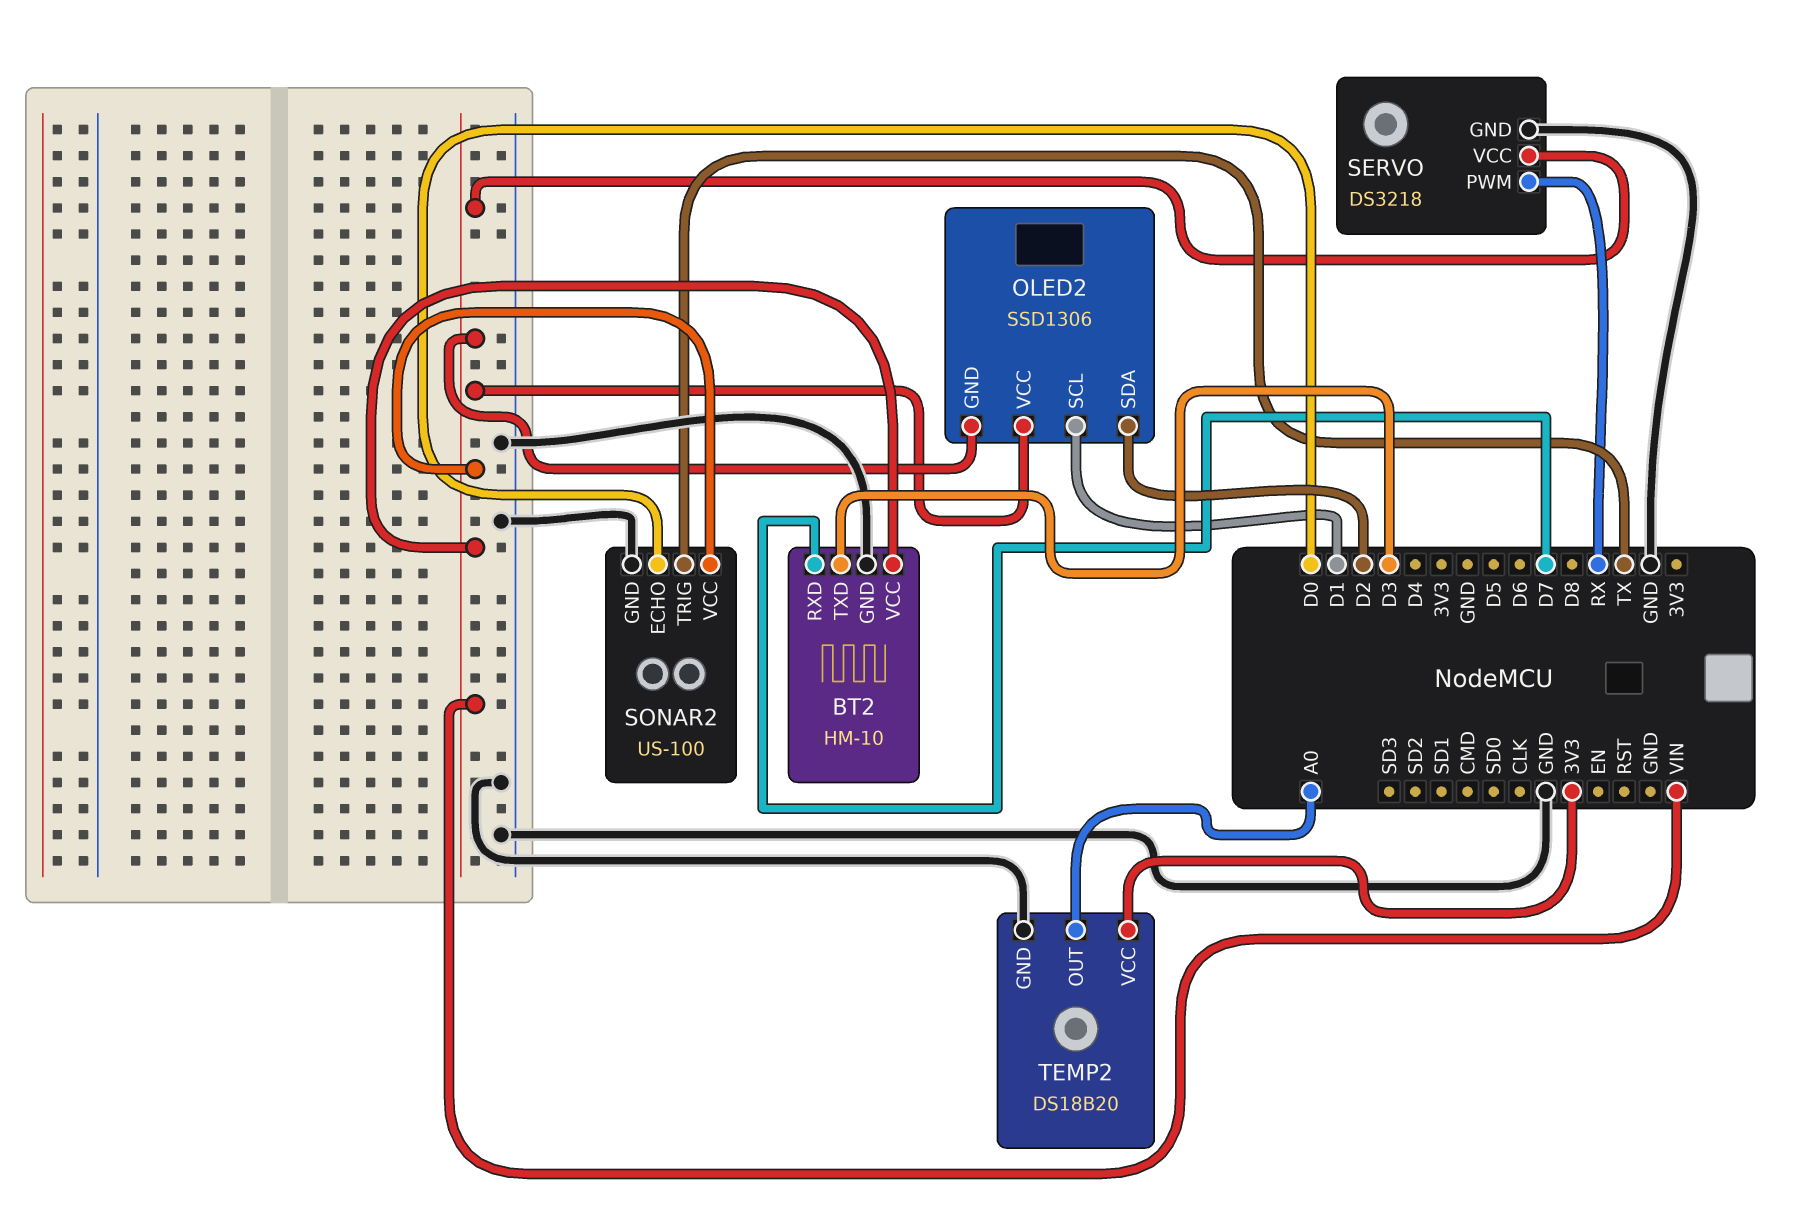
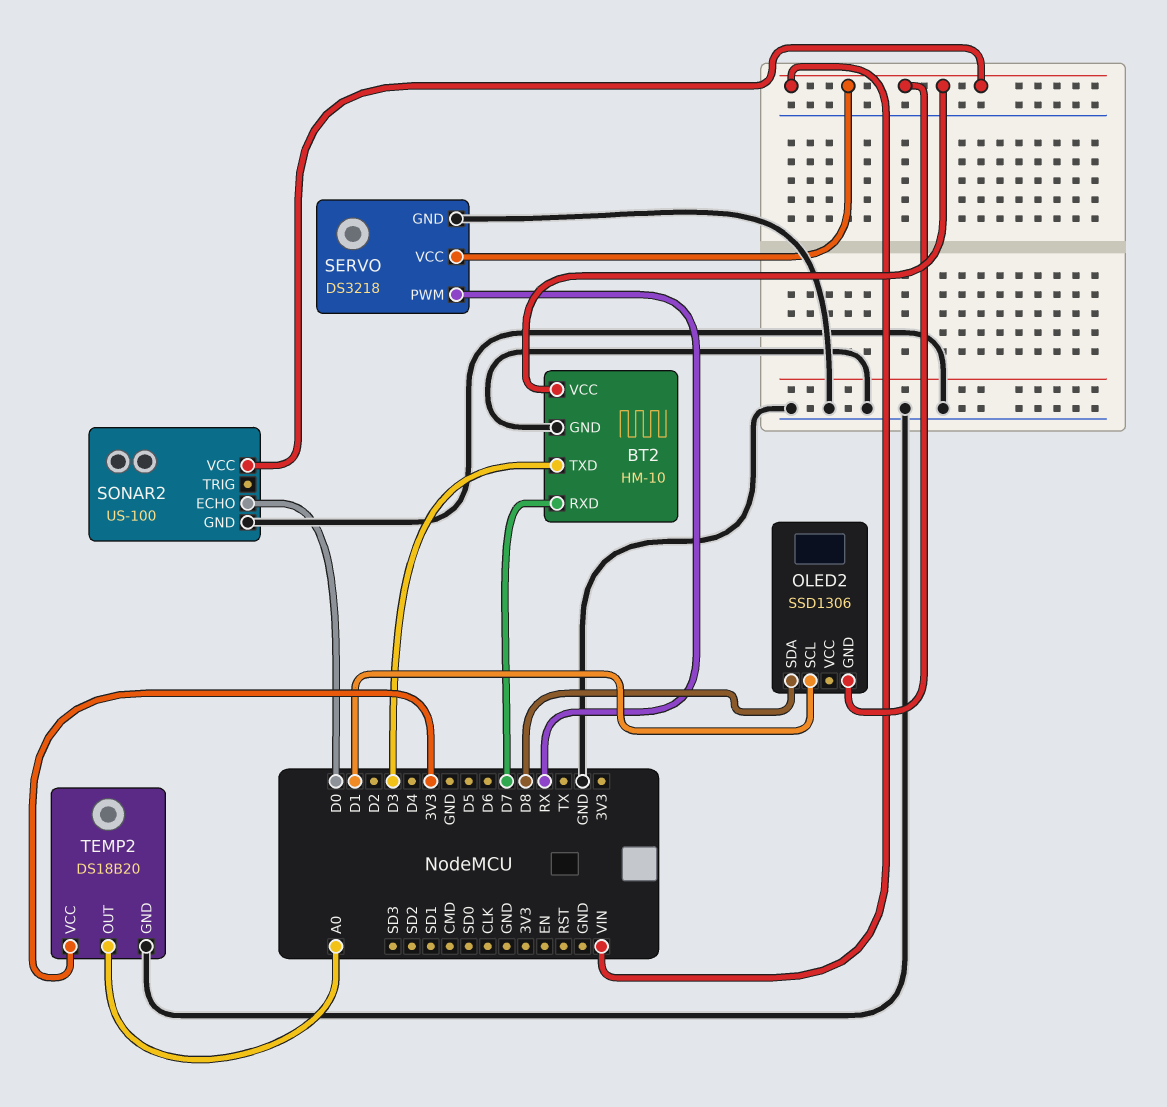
OLED2 pin SDA: D2 -> D8
OLED2 pin VCC: VIN -> none
SONAR2 pin TRIG: TX -> none

